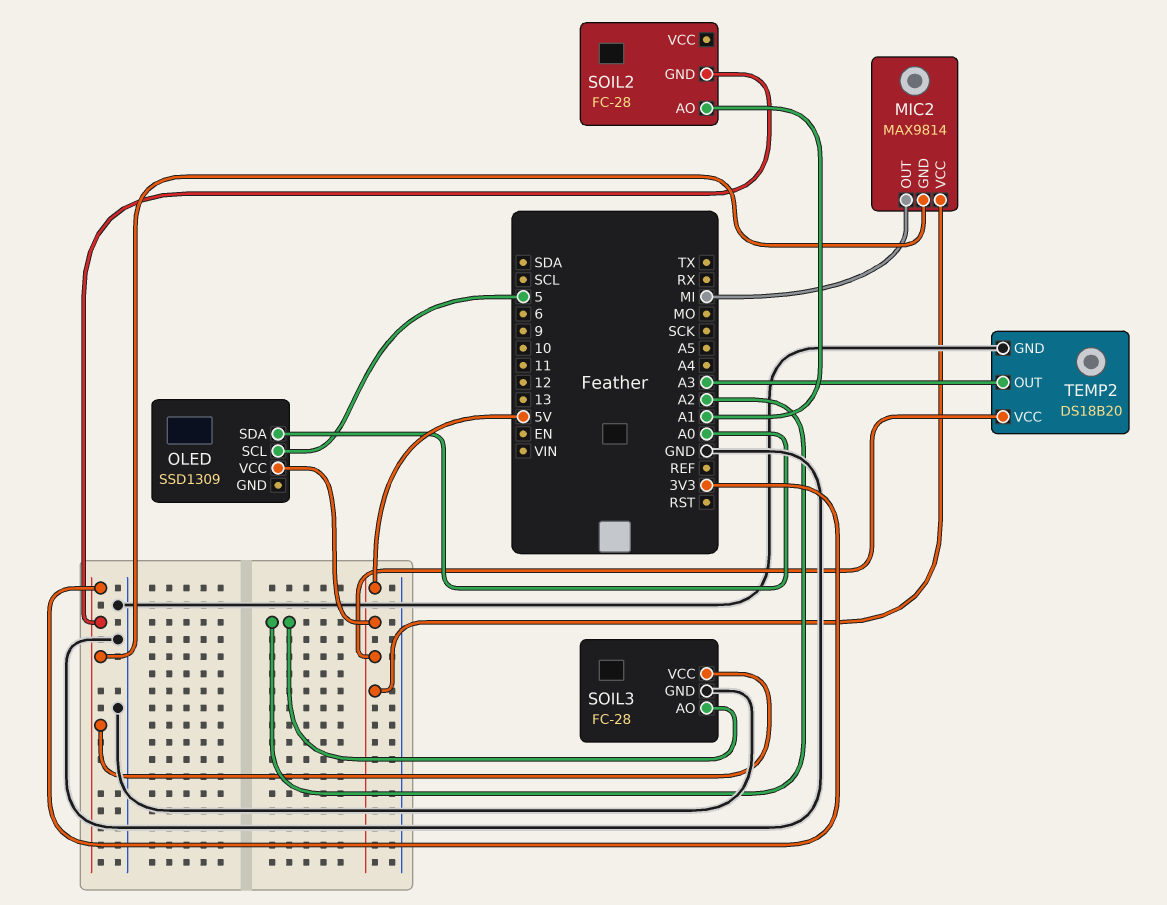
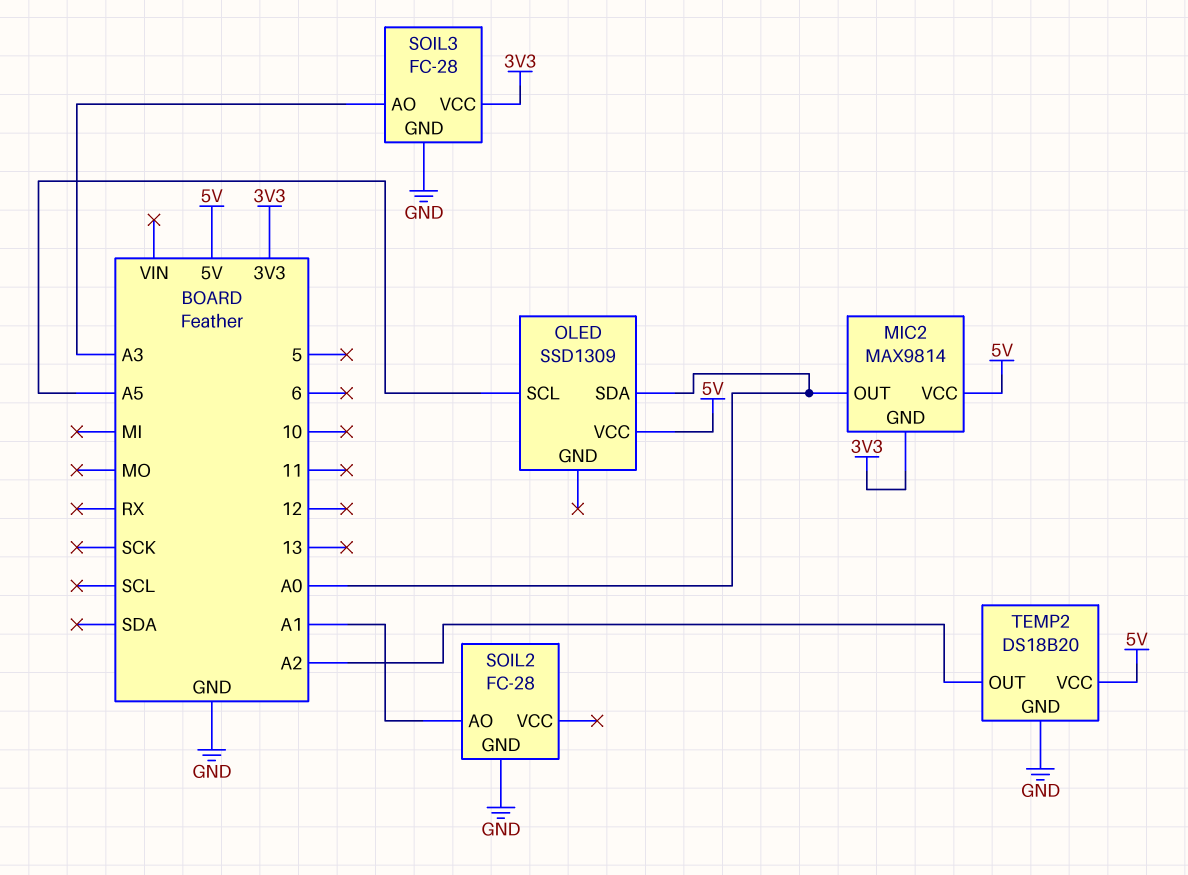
MIC2 pin OUT: MI -> A0
OLED pin SCL: 5 -> A5
SOIL2 pin GND: 3V3 -> GND
SOIL3 pin AO: A2 -> A3
TEMP2 pin OUT: A3 -> A2

